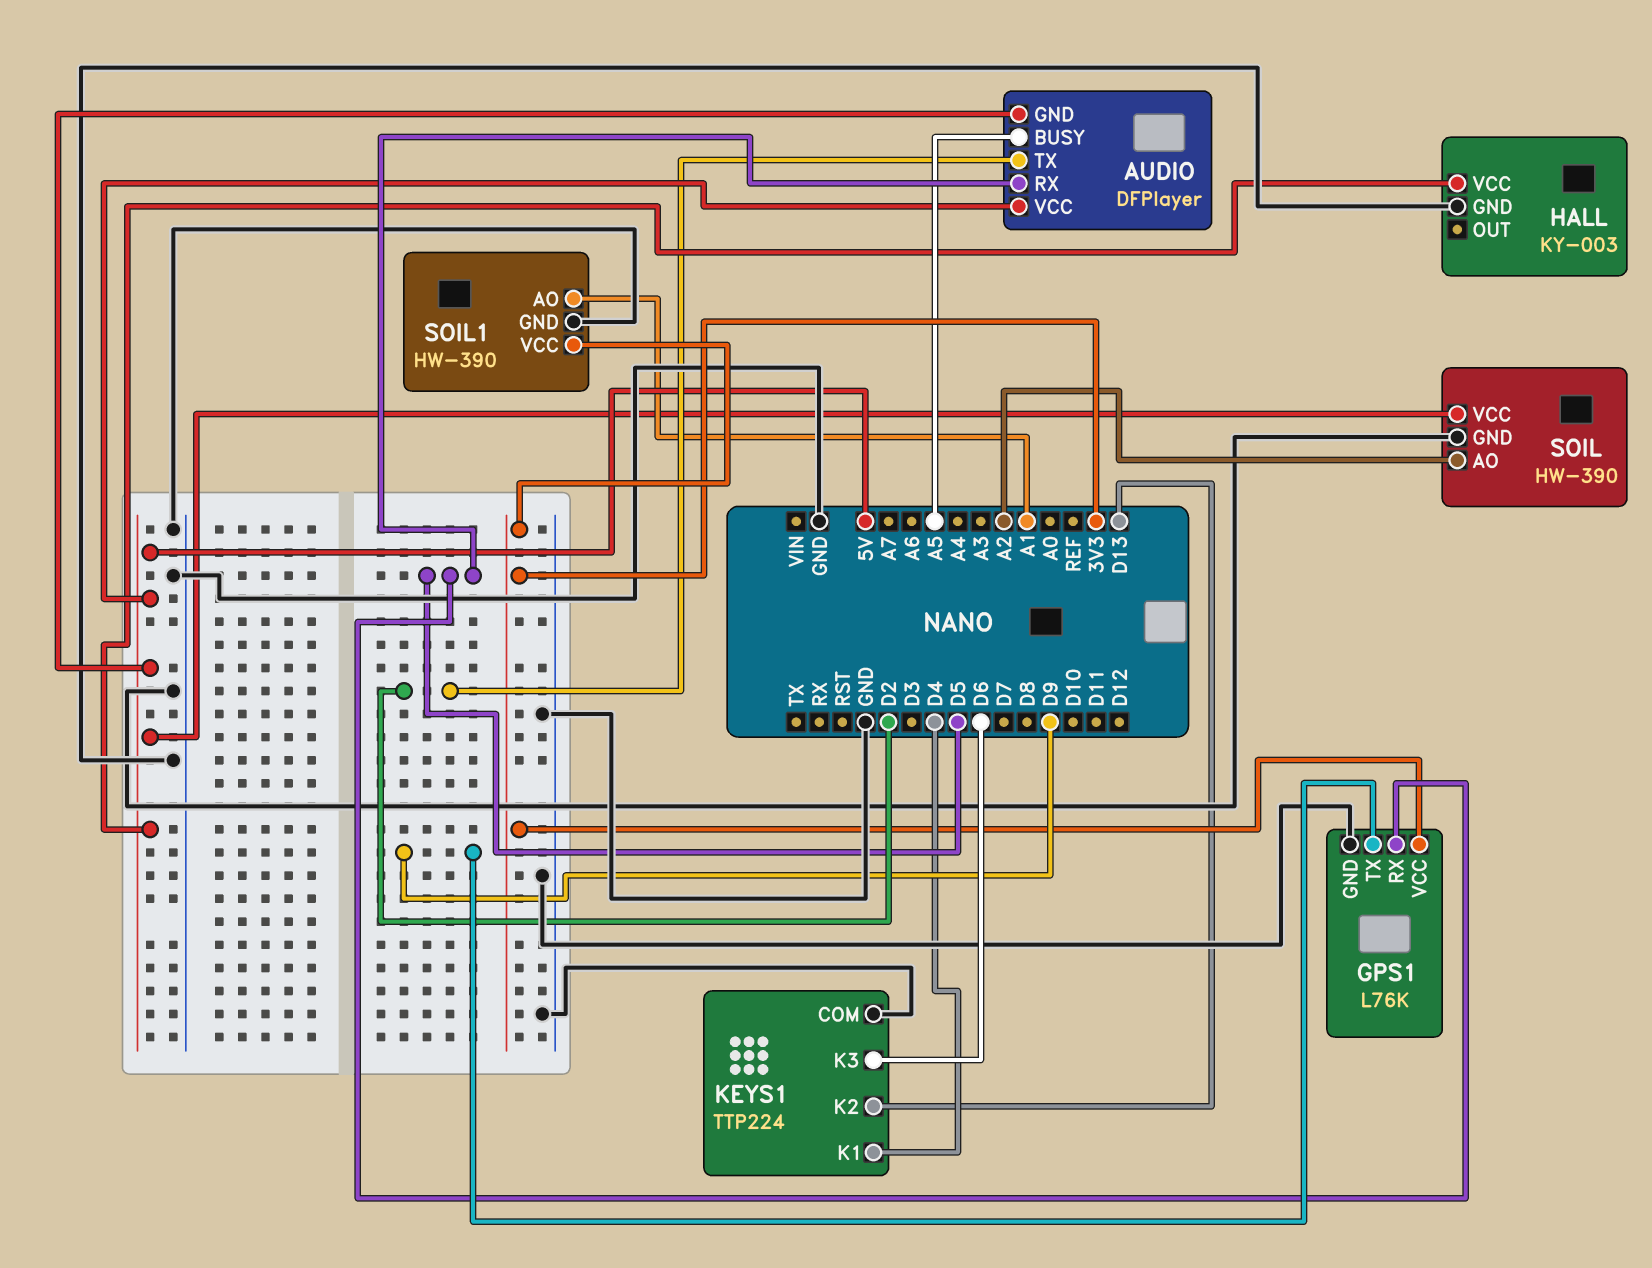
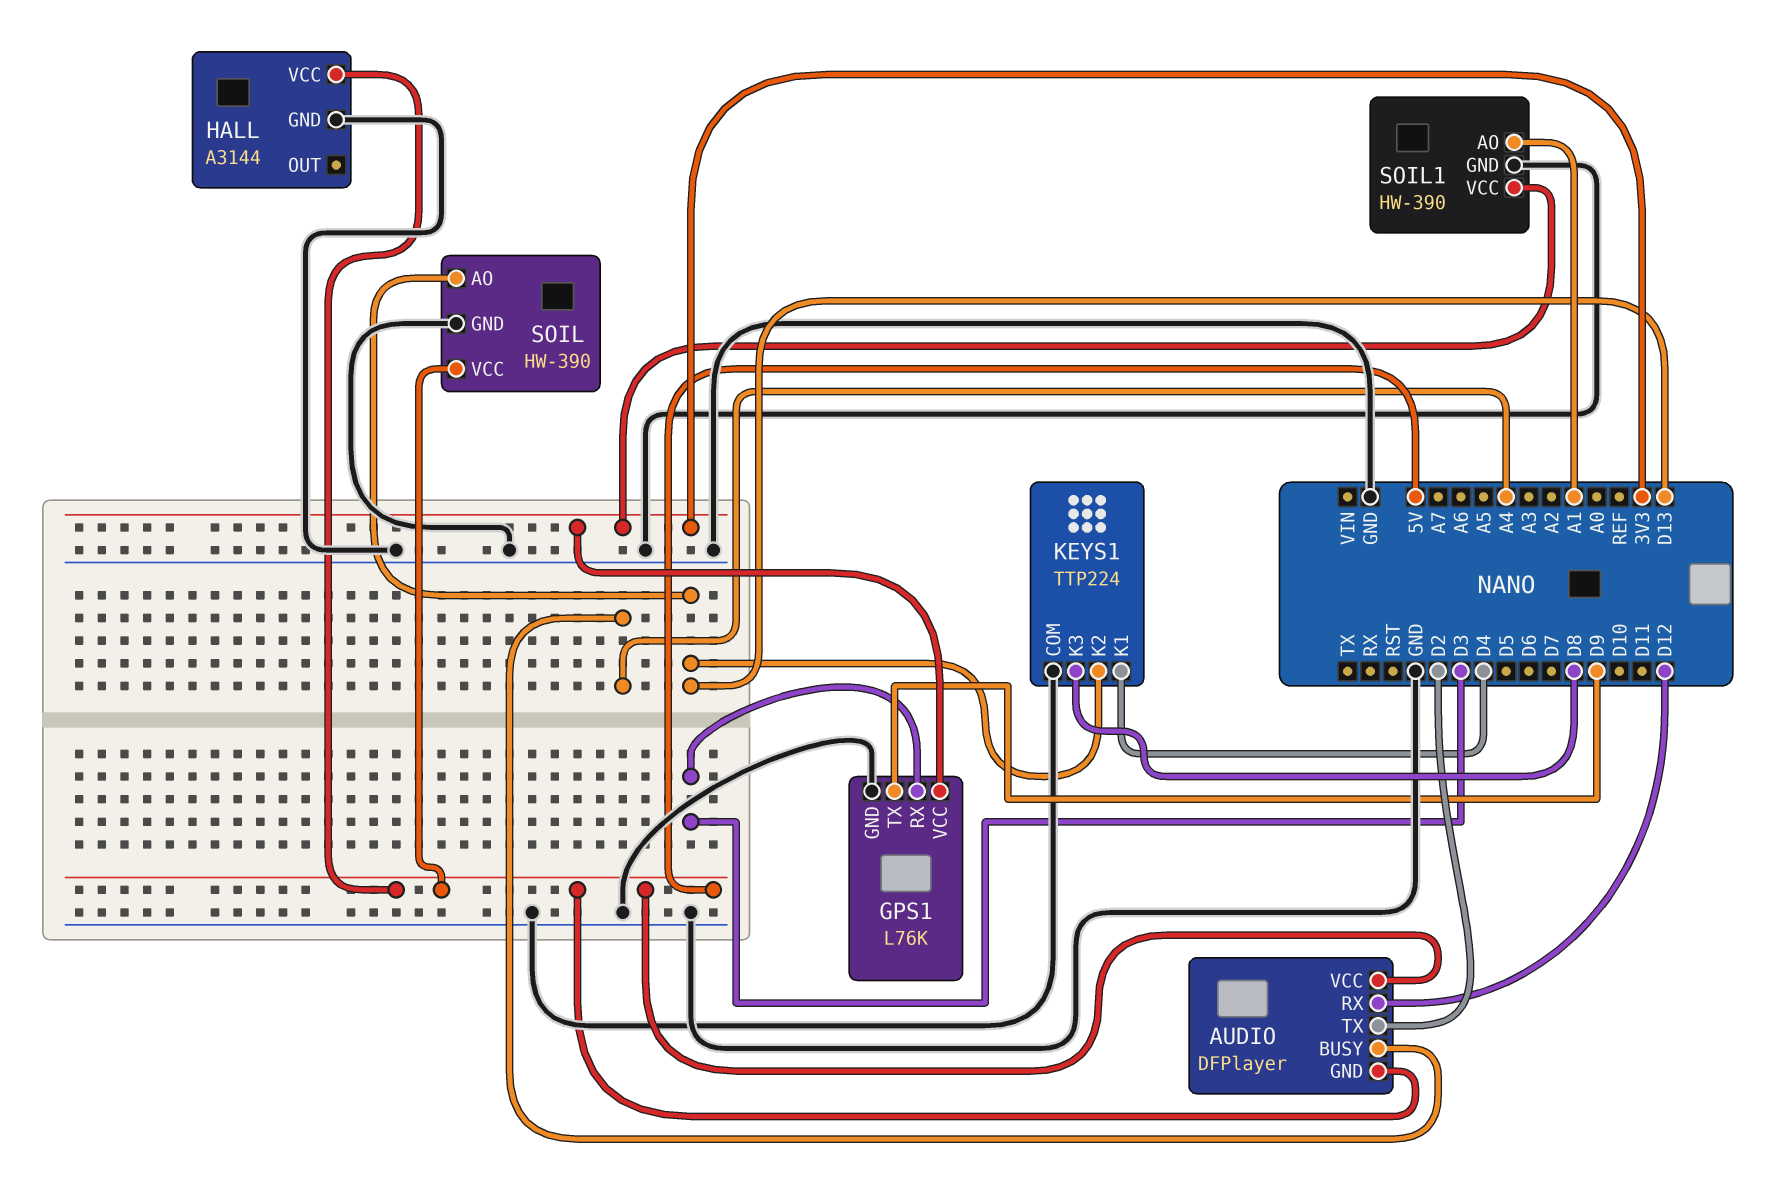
AUDIO pin BUSY: A5 -> A4
AUDIO pin RX: D5 -> D12
GPS1 pin RX: D5 -> D3
HALL: KY-003 -> A3144
KEYS1 pin K3: D6 -> D8
SOIL pin AO: A2 -> D13

